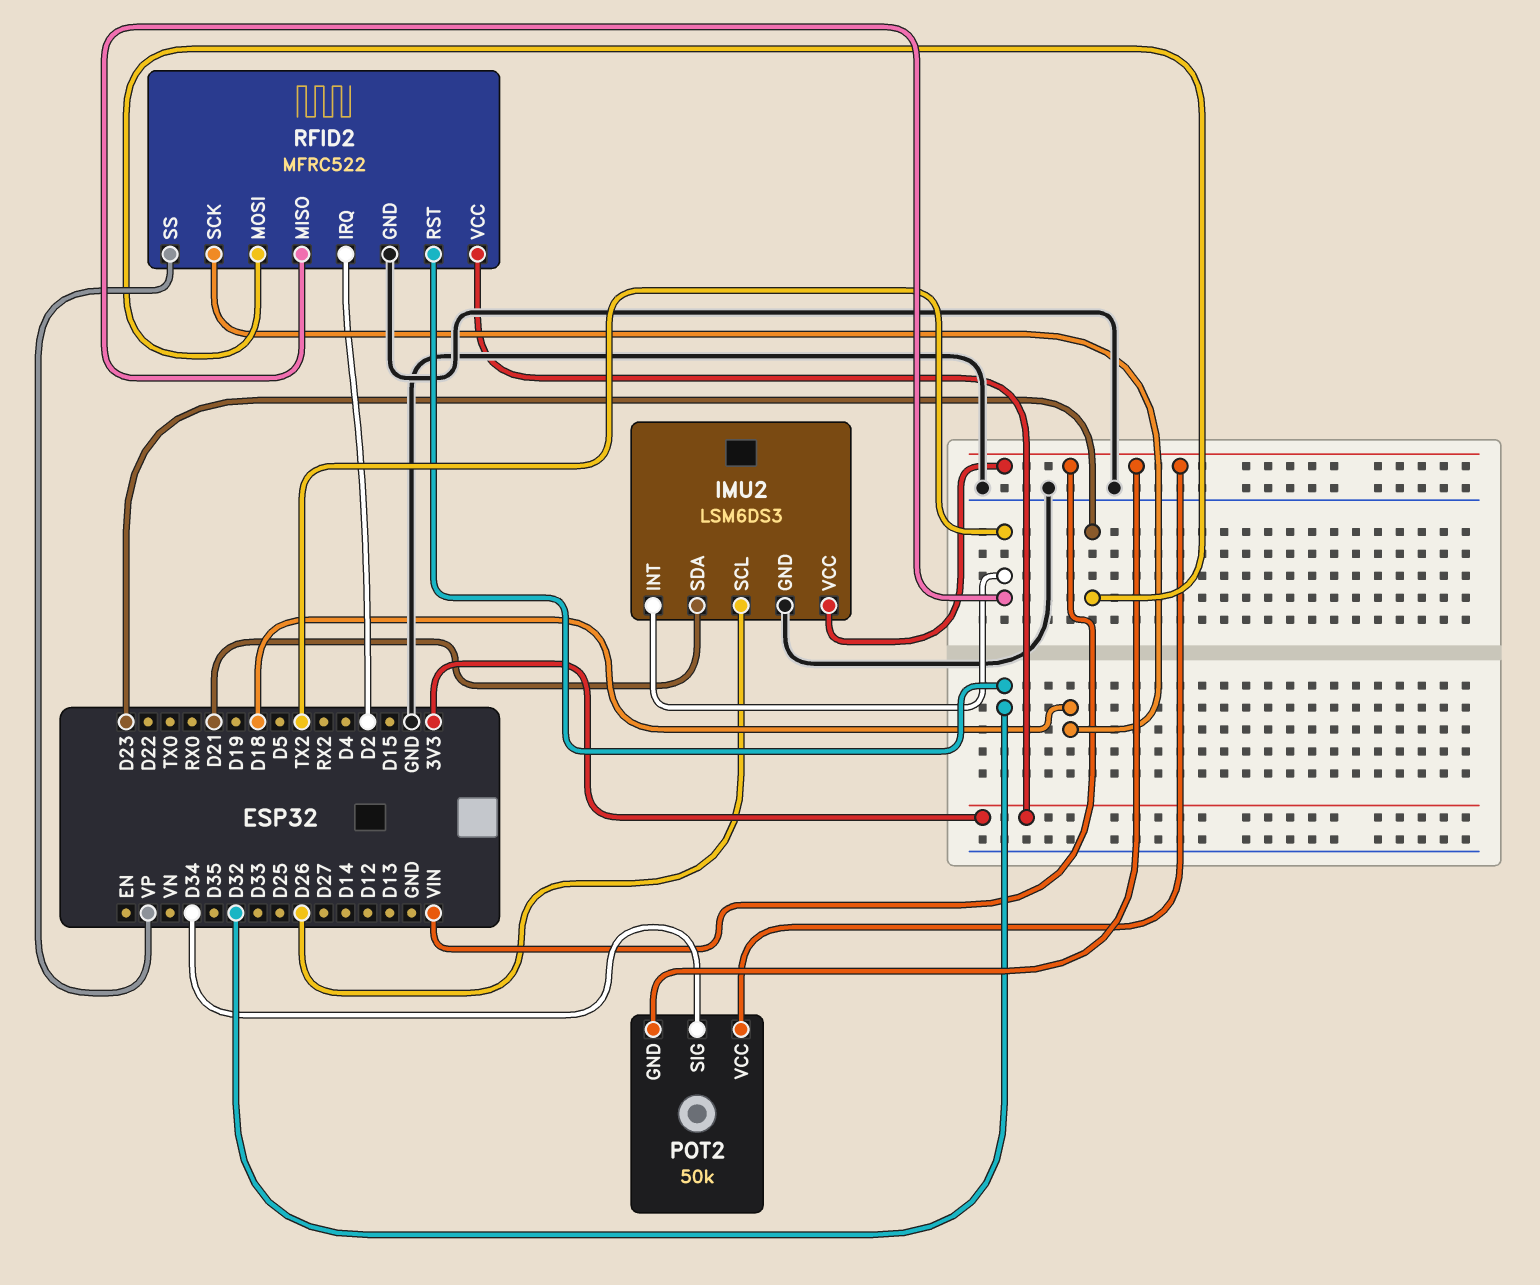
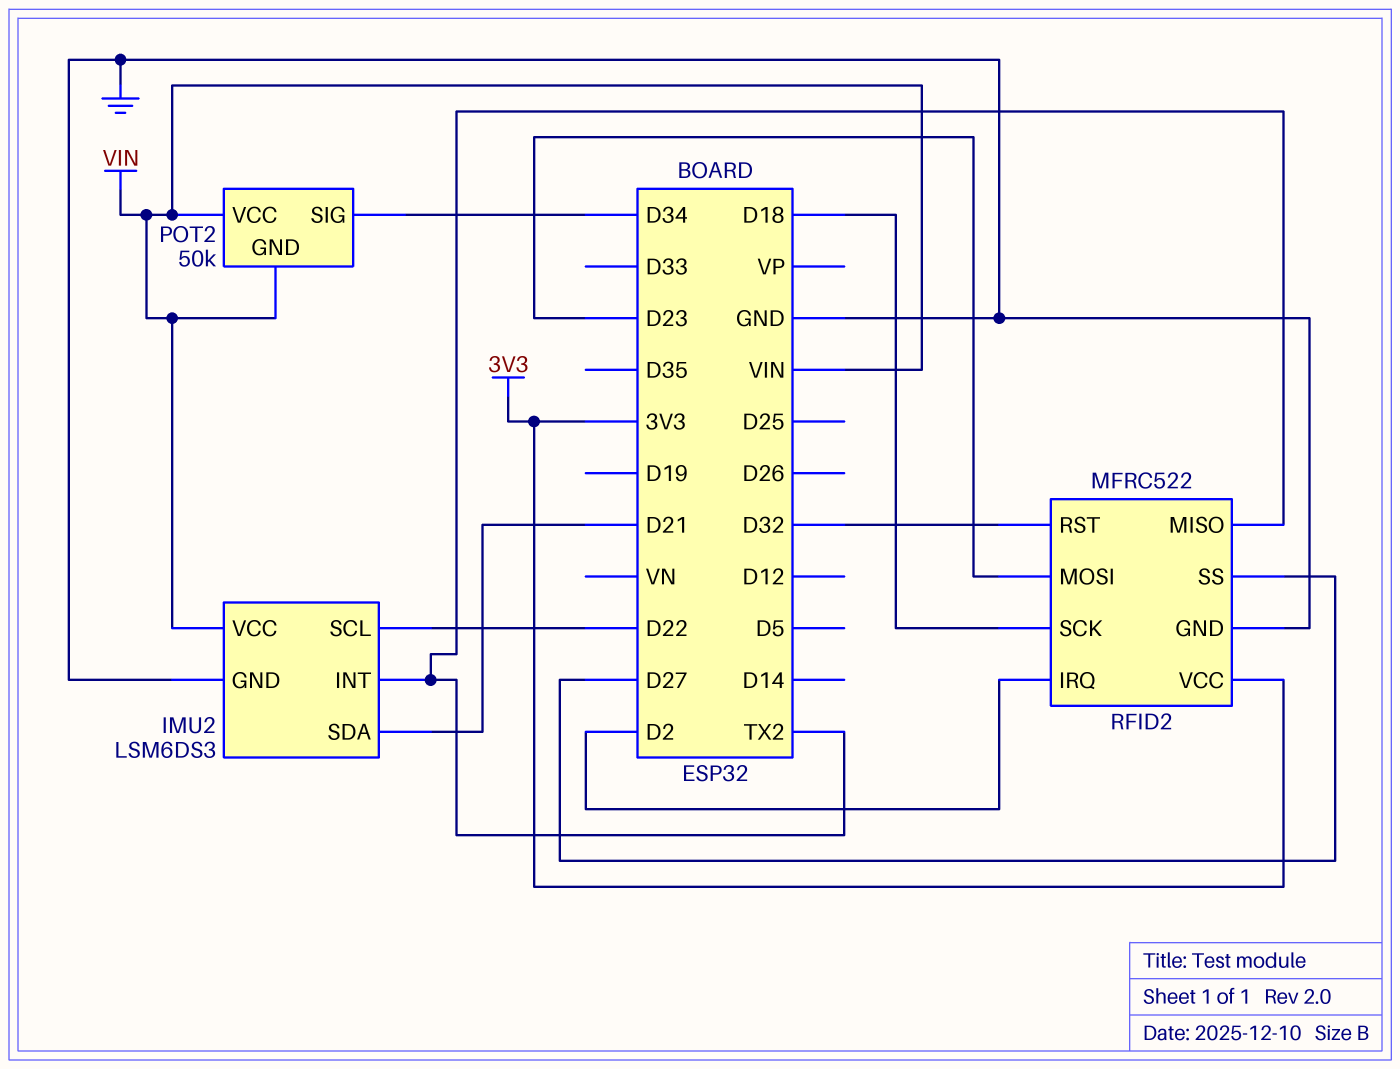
IMU2 pin SCL: D26 -> D22
RFID2 pin SS: VP -> D27

